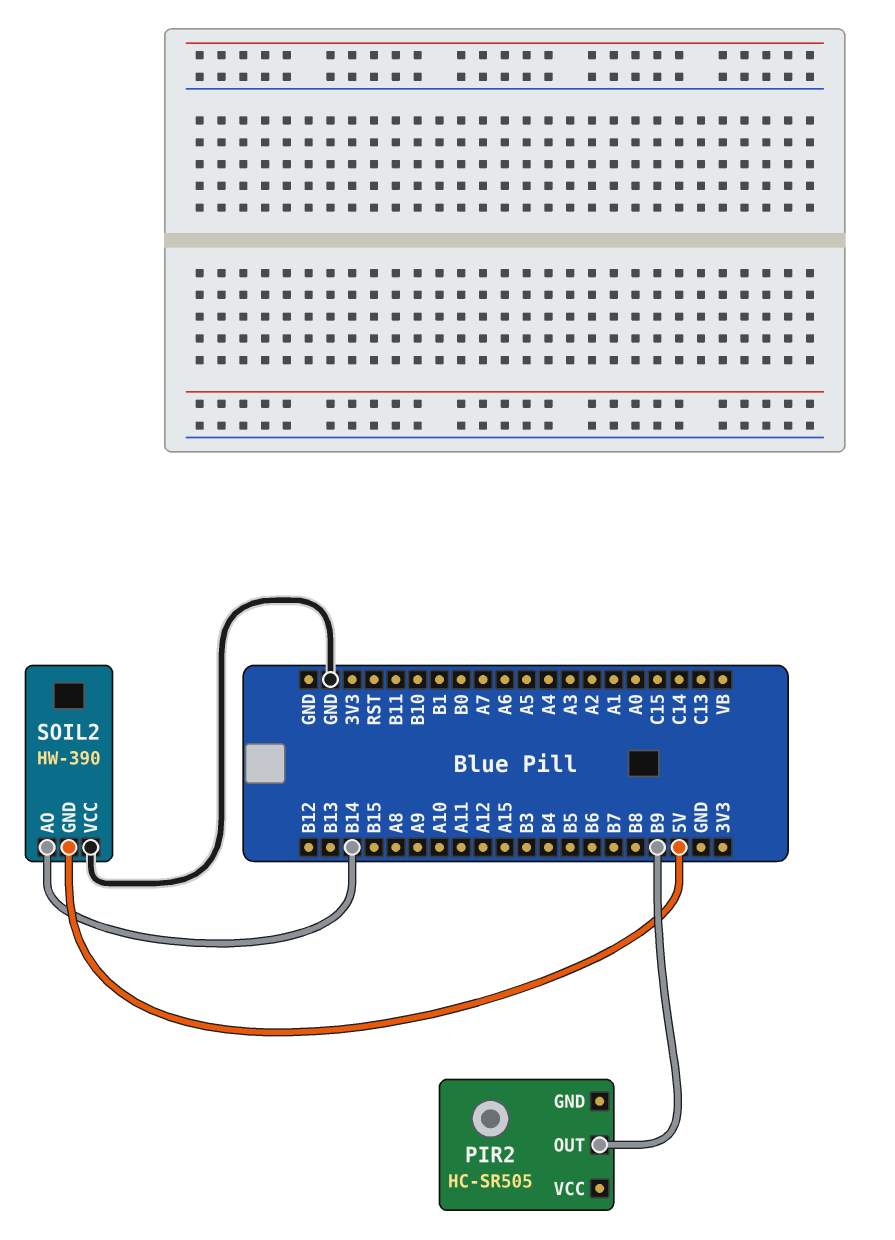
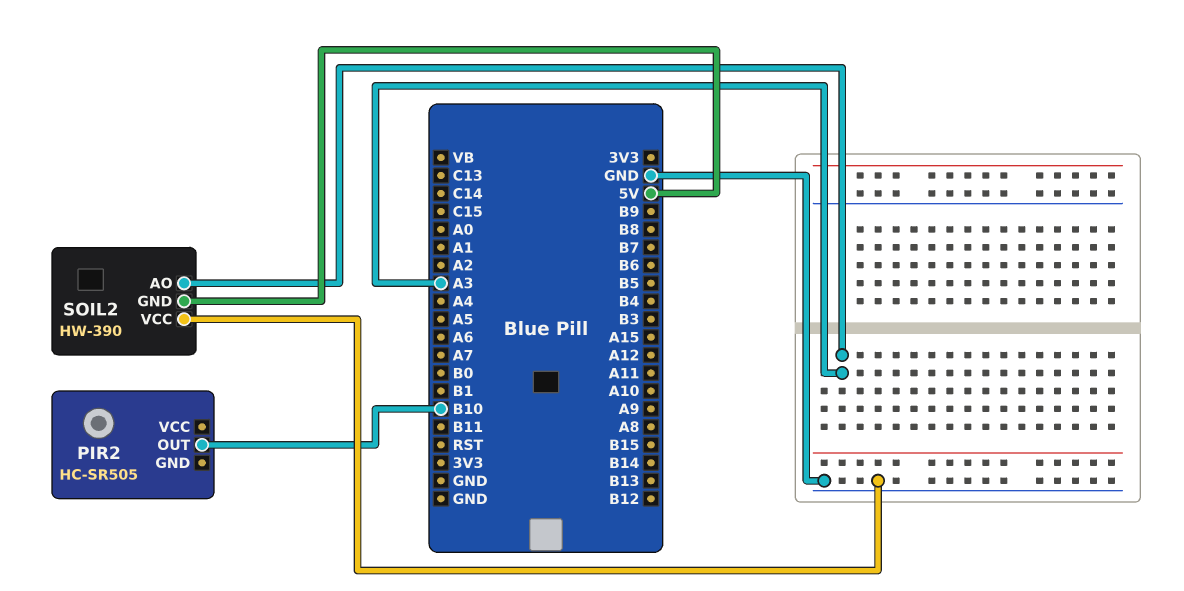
PIR2 pin OUT: B9 -> B10
SOIL2 pin AO: B14 -> A3

